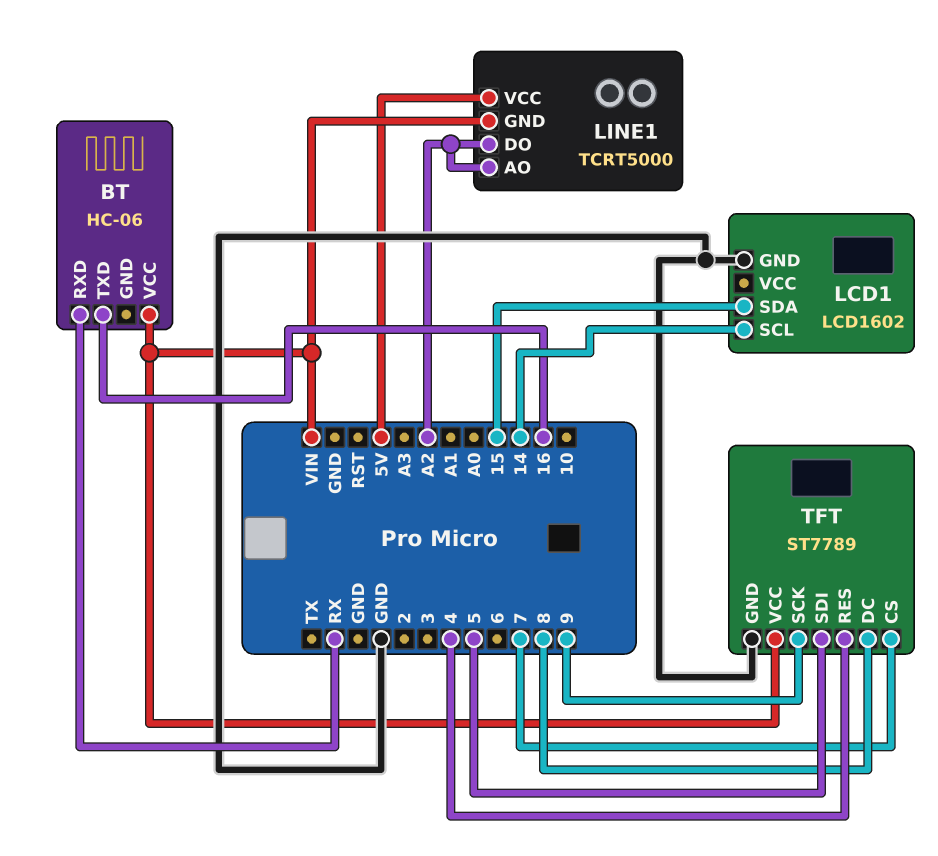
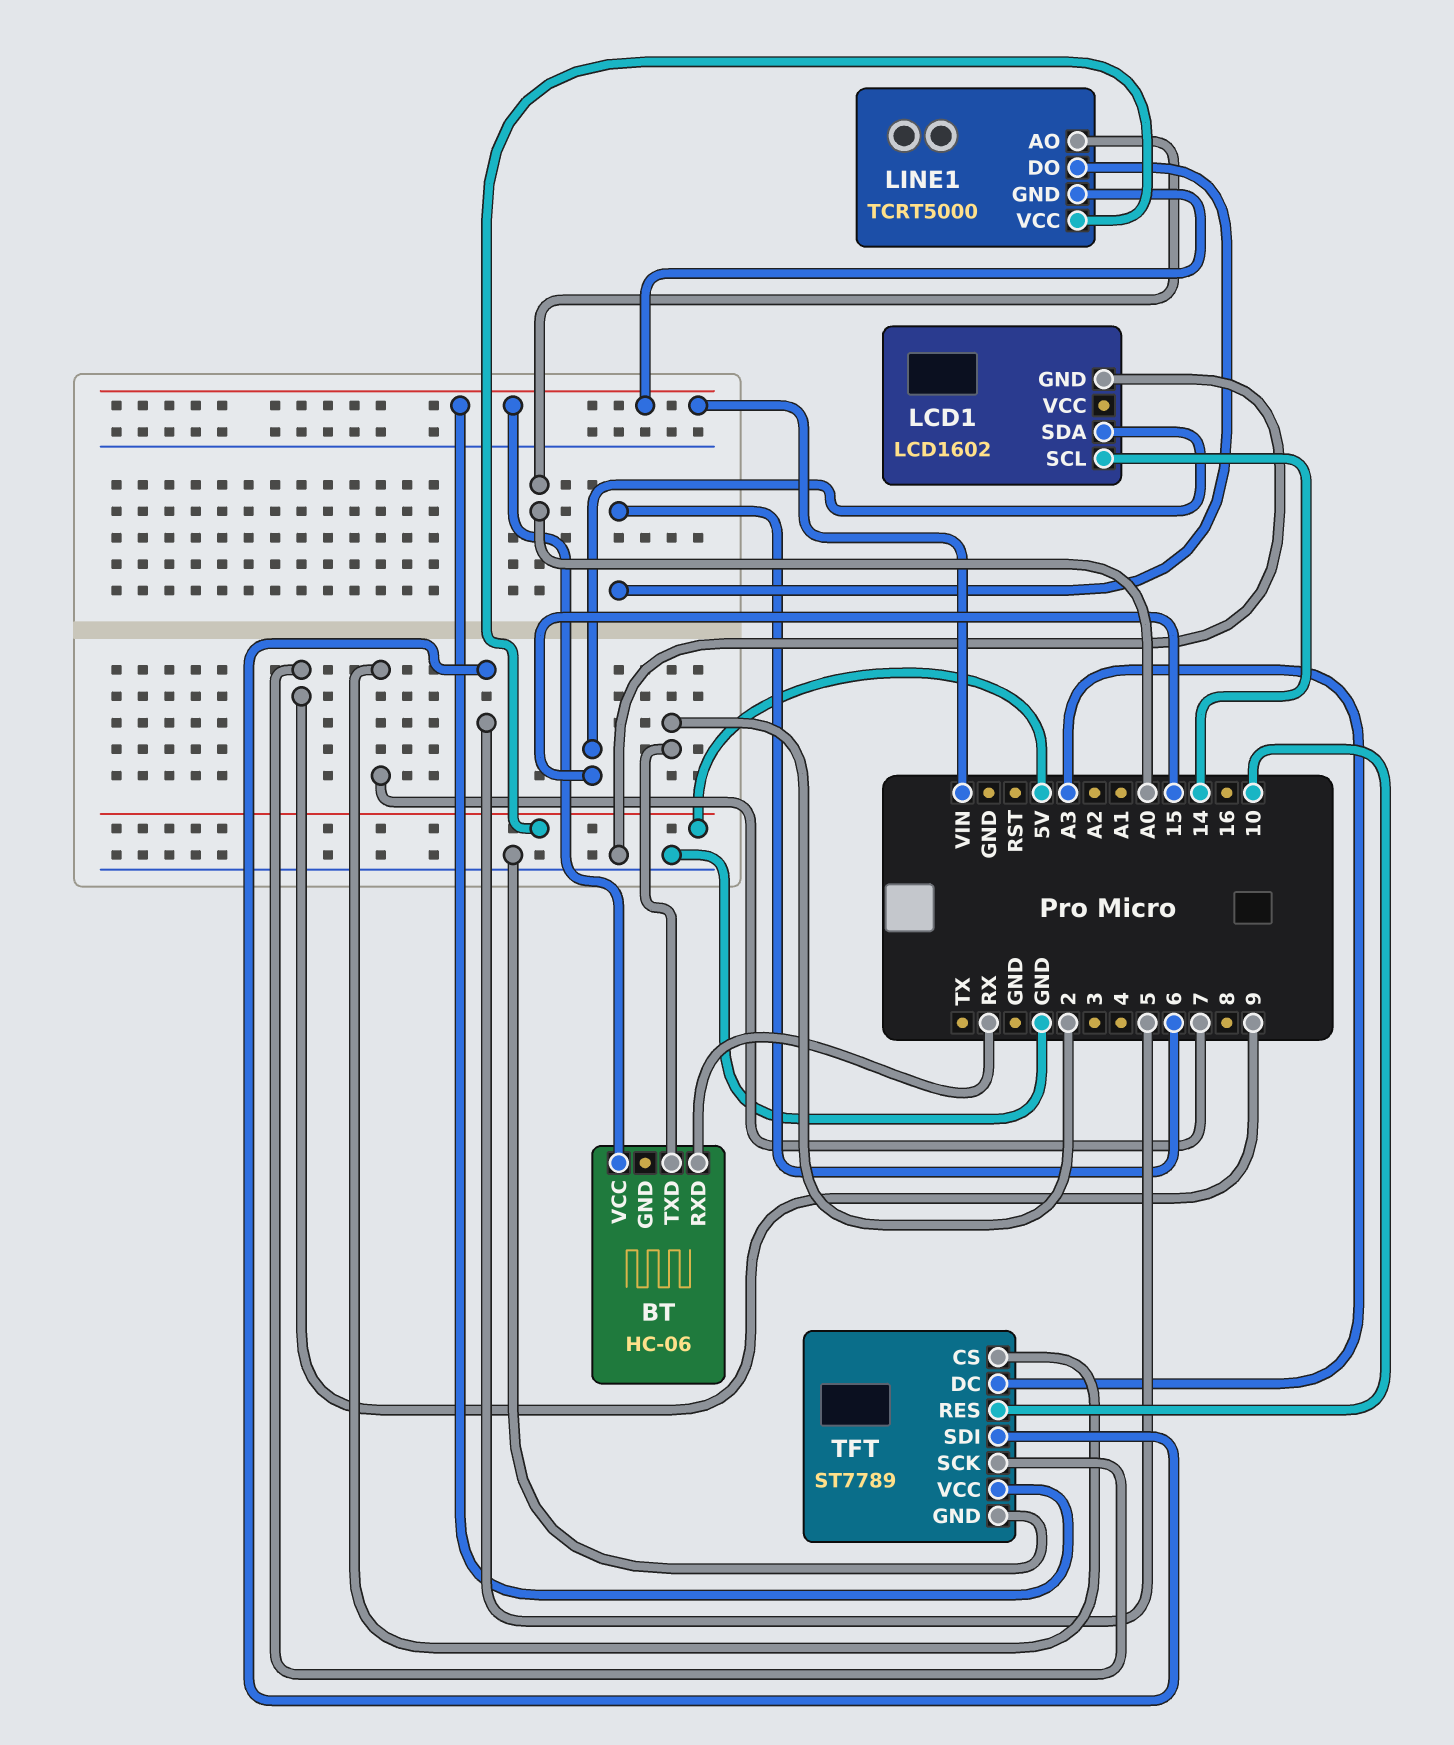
BT pin TXD: 16 -> 2
LINE1 pin AO: A2 -> A0
LINE1 pin DO: A2 -> 6
TFT pin DC: 8 -> A3
TFT pin RES: 4 -> 10

